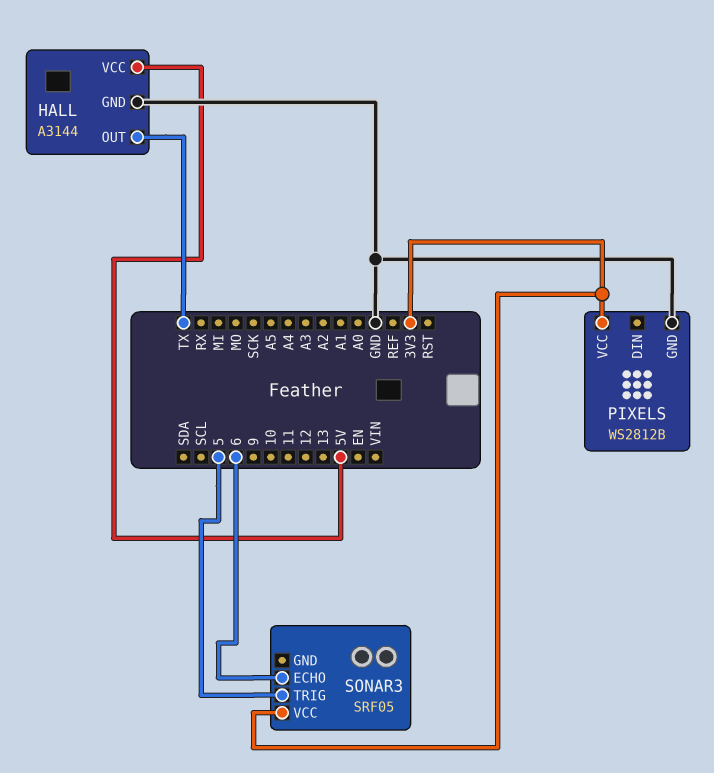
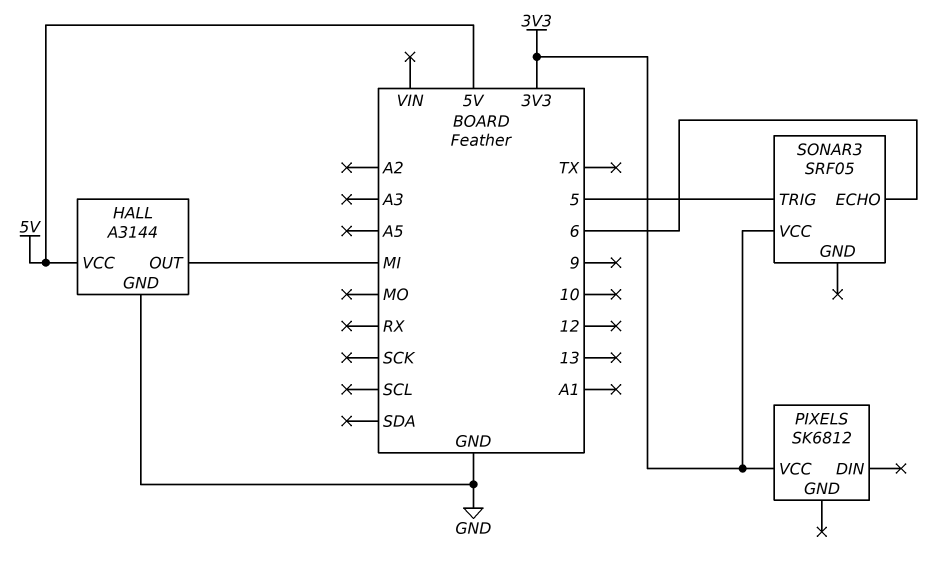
HALL pin OUT: TX -> MI
PIXELS: WS2812B -> SK6812
PIXELS pin GND: GND -> none

